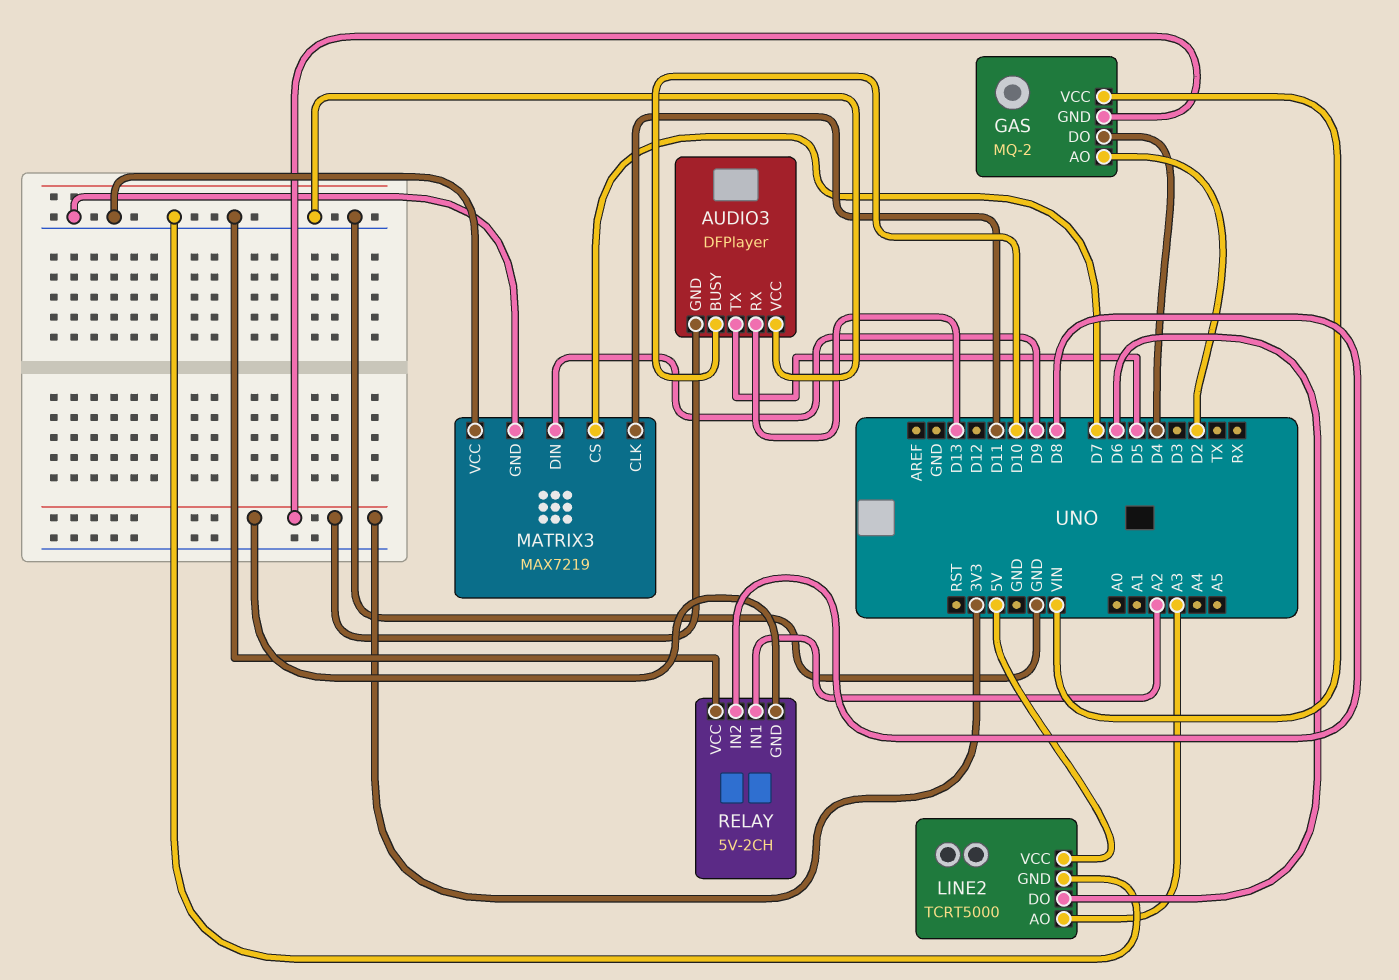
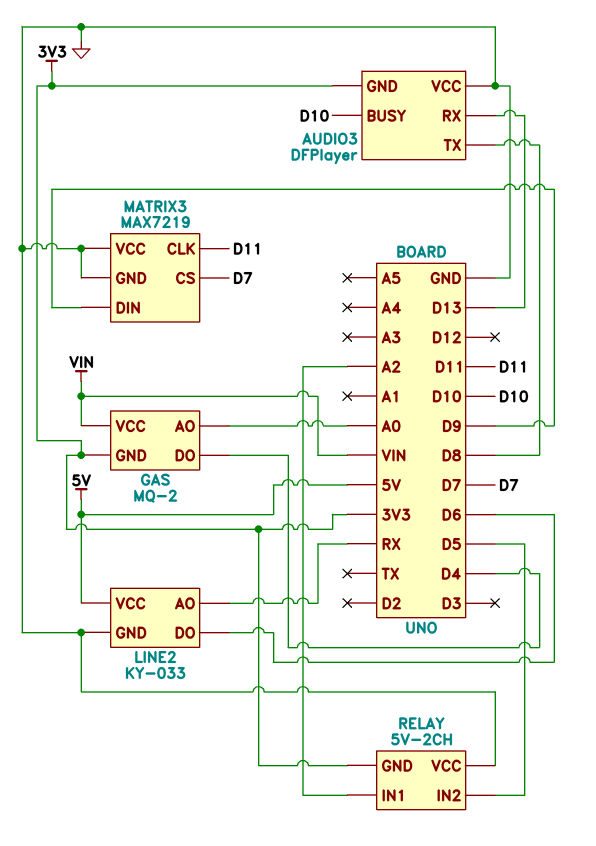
AUDIO3 pin TX: D5 -> D8
GAS pin AO: D2 -> A0
LINE2: TCRT5000 -> KY-033
LINE2 pin AO: A3 -> RX
RELAY pin IN2: D8 -> D5

